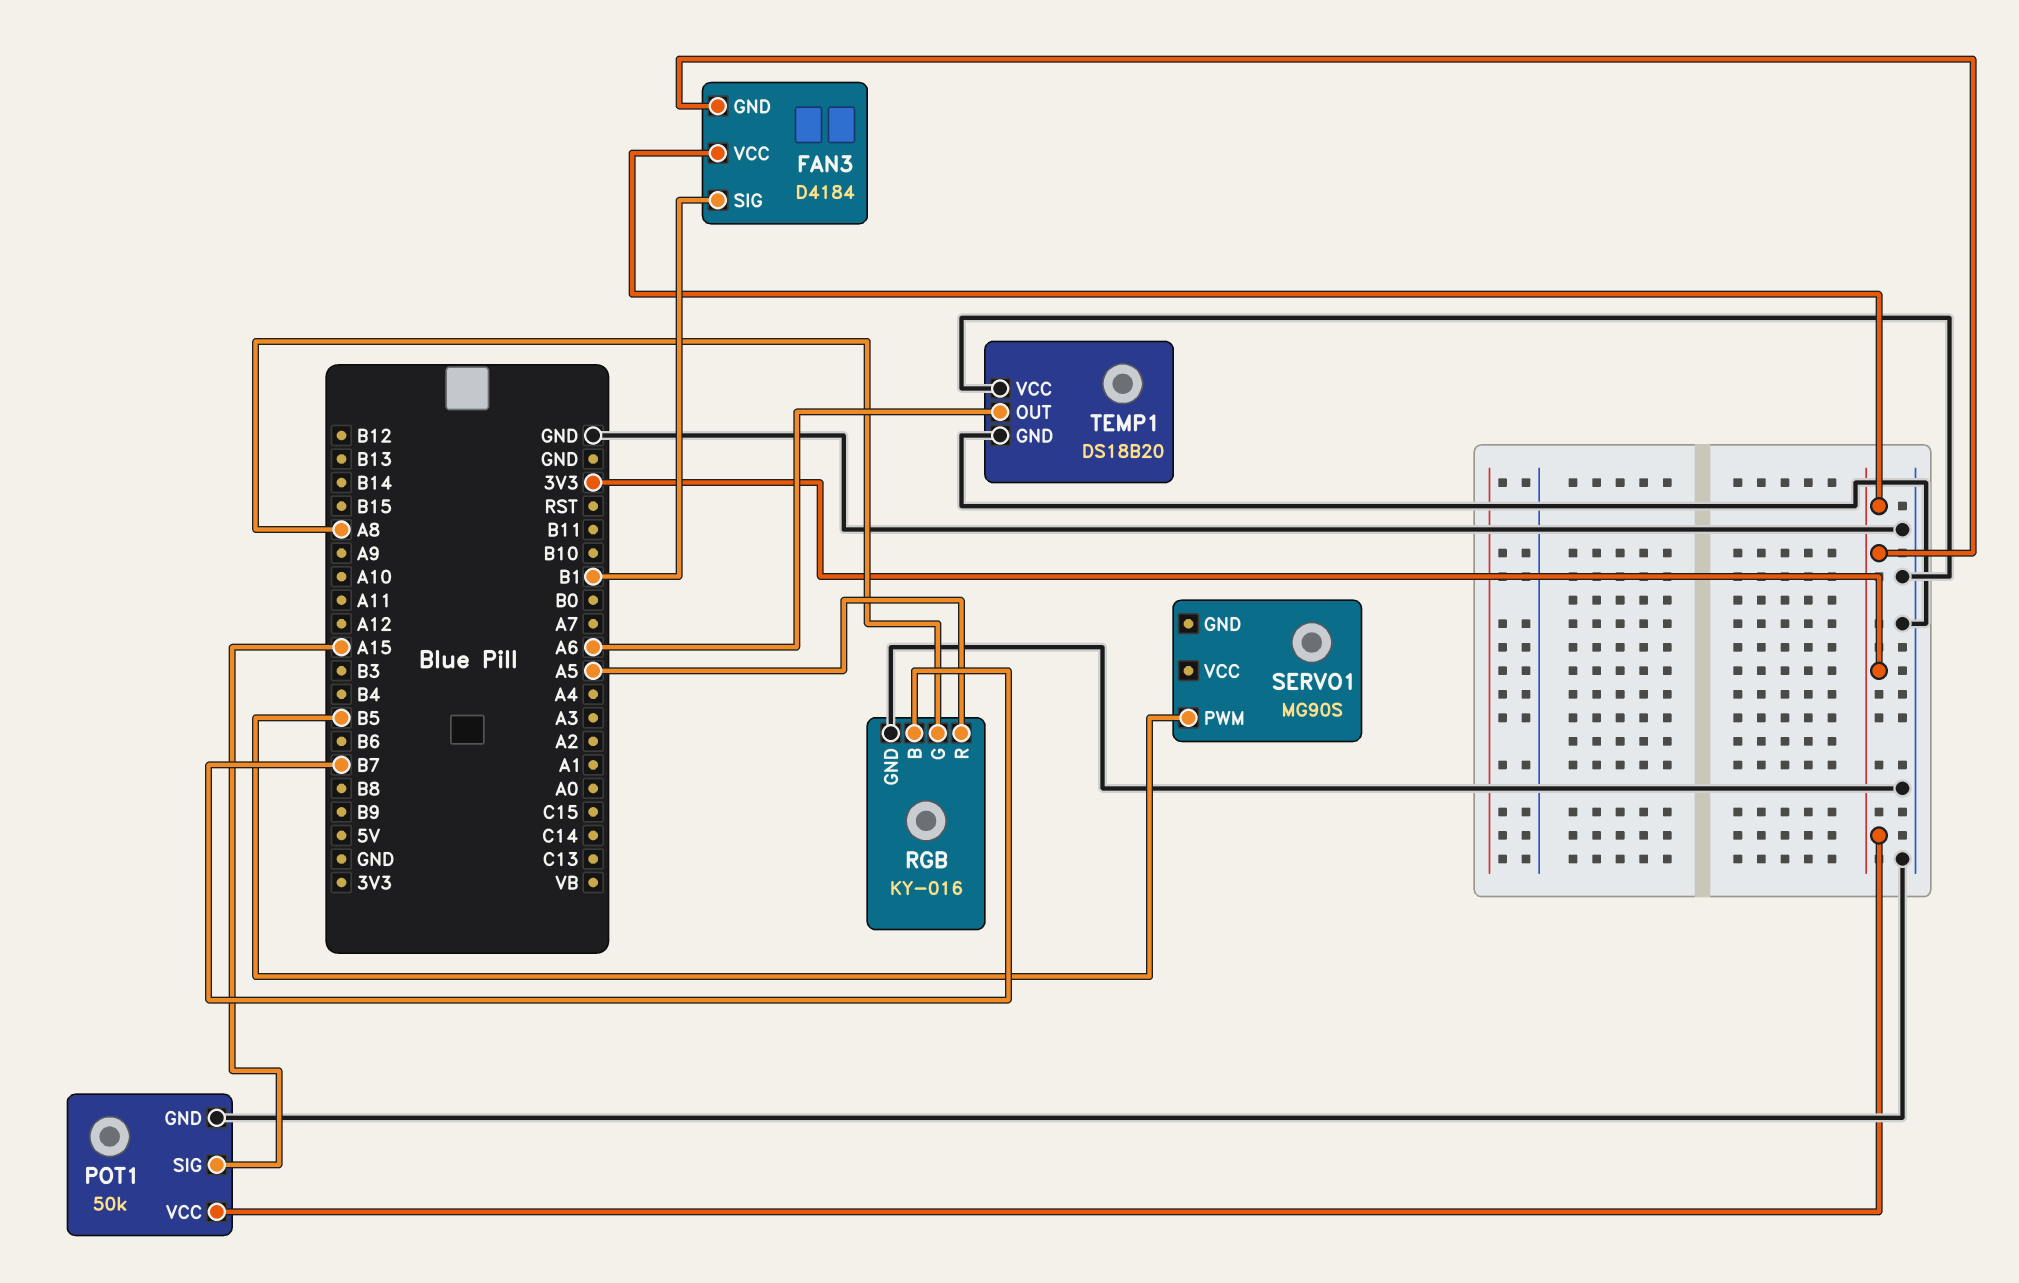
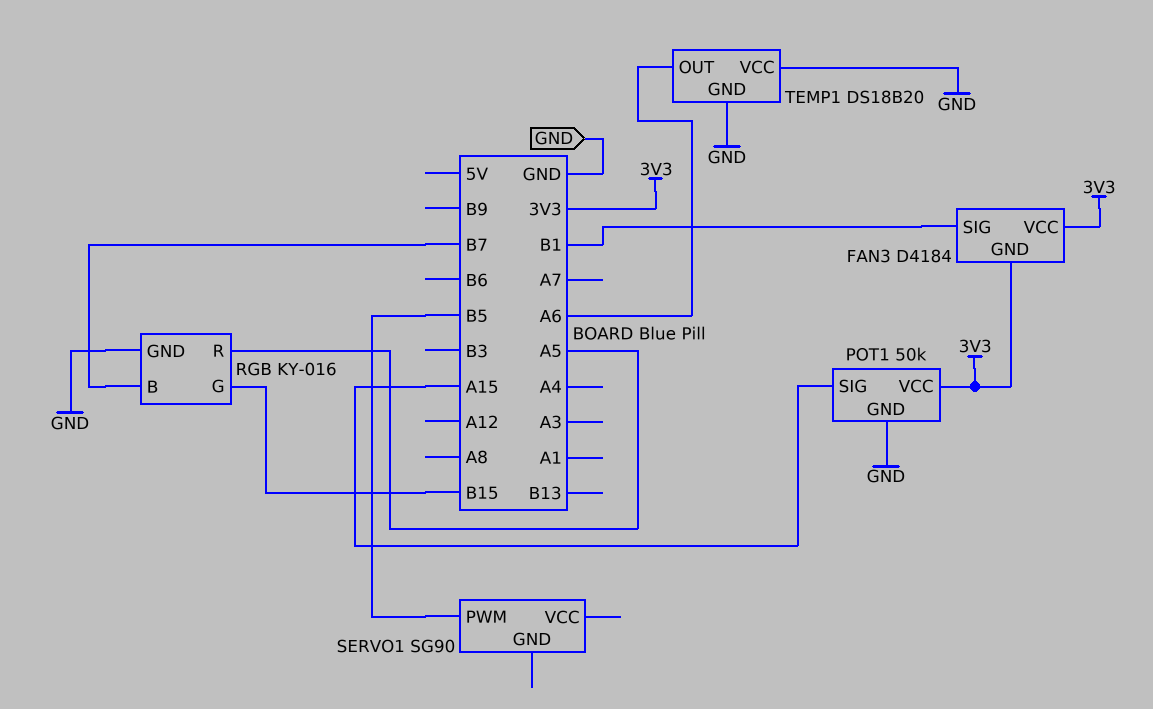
RGB pin G: A8 -> B15
SERVO1: MG90S -> SG90

